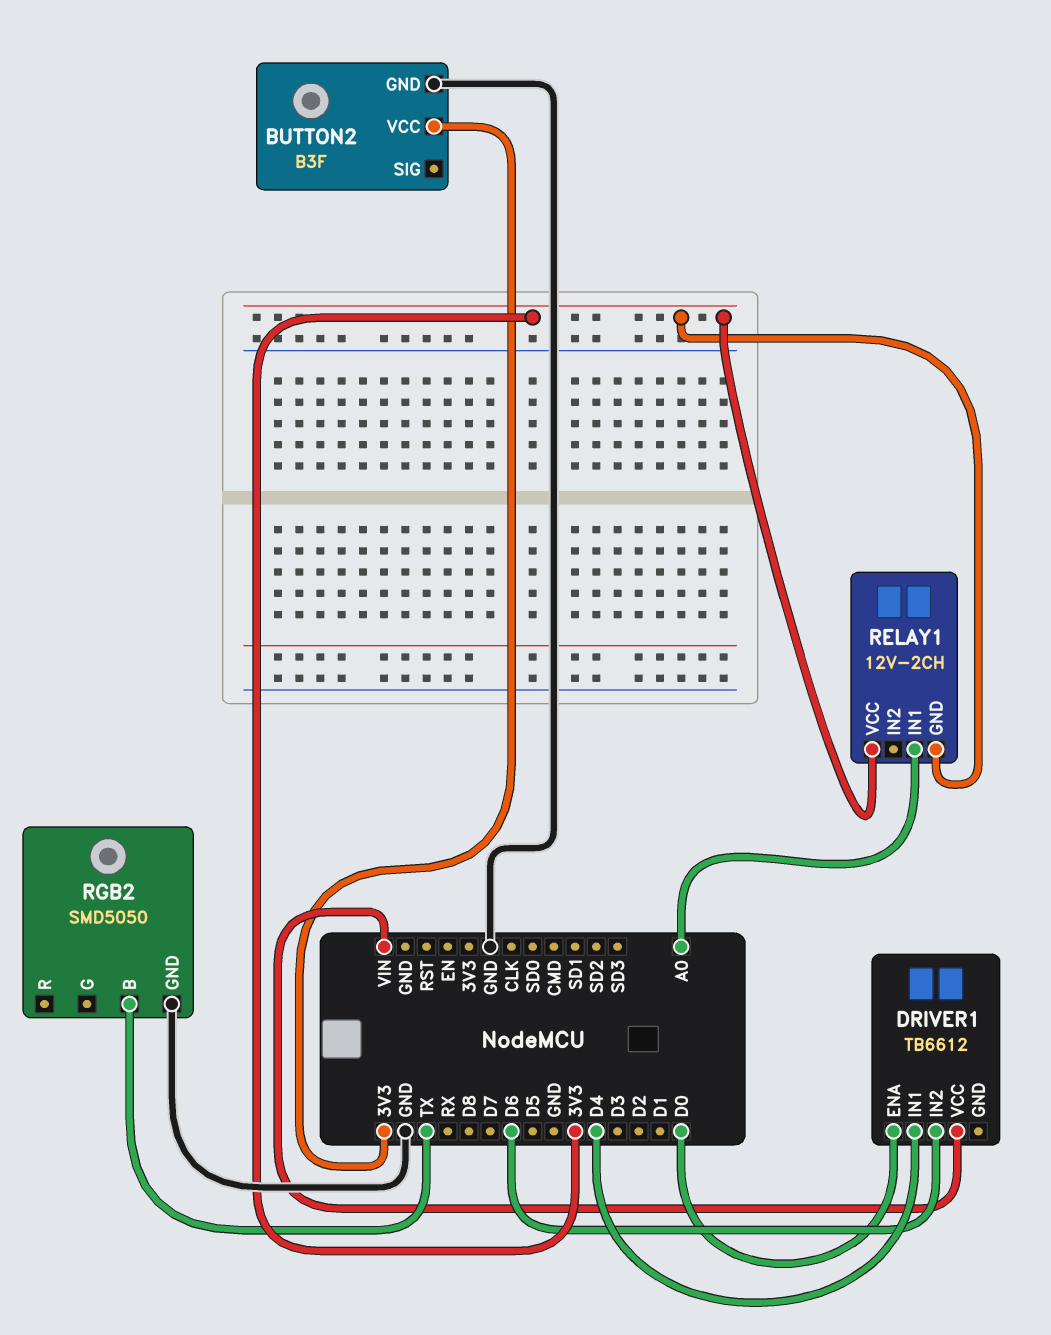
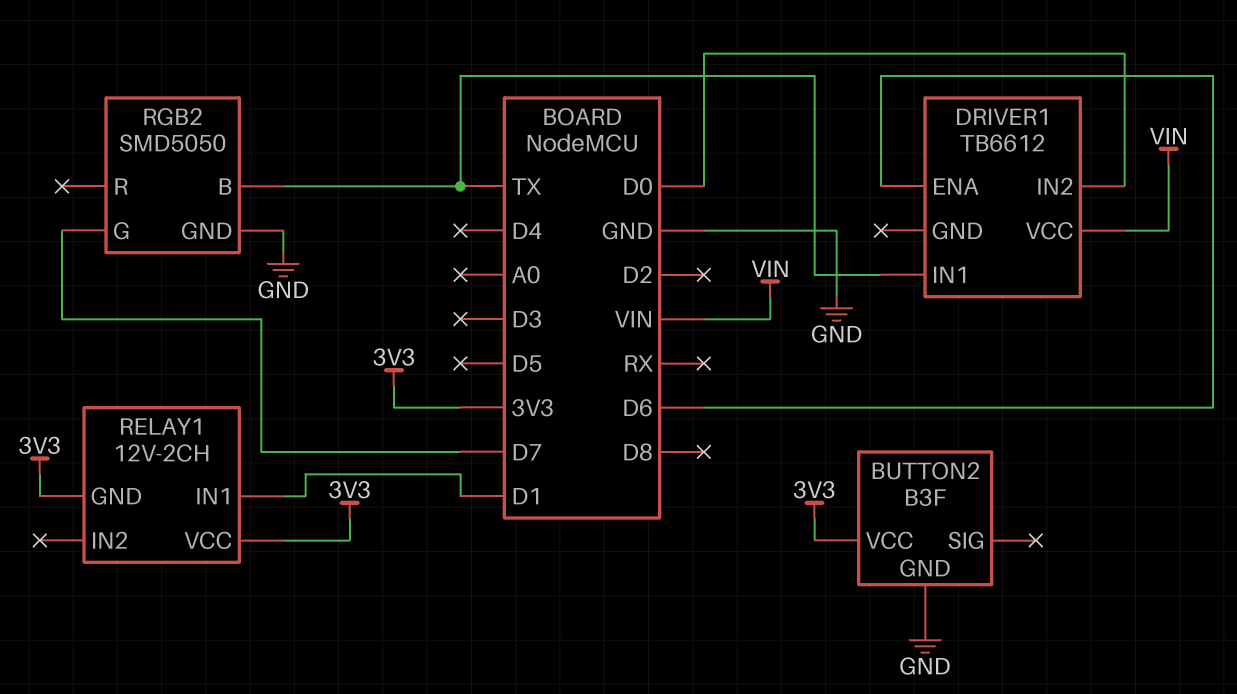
DRIVER1 pin ENA: D0 -> D6
DRIVER1 pin IN1: D4 -> TX
DRIVER1 pin IN2: D6 -> D0
RELAY1 pin IN1: A0 -> D1
RGB2 pin G: none -> D7

